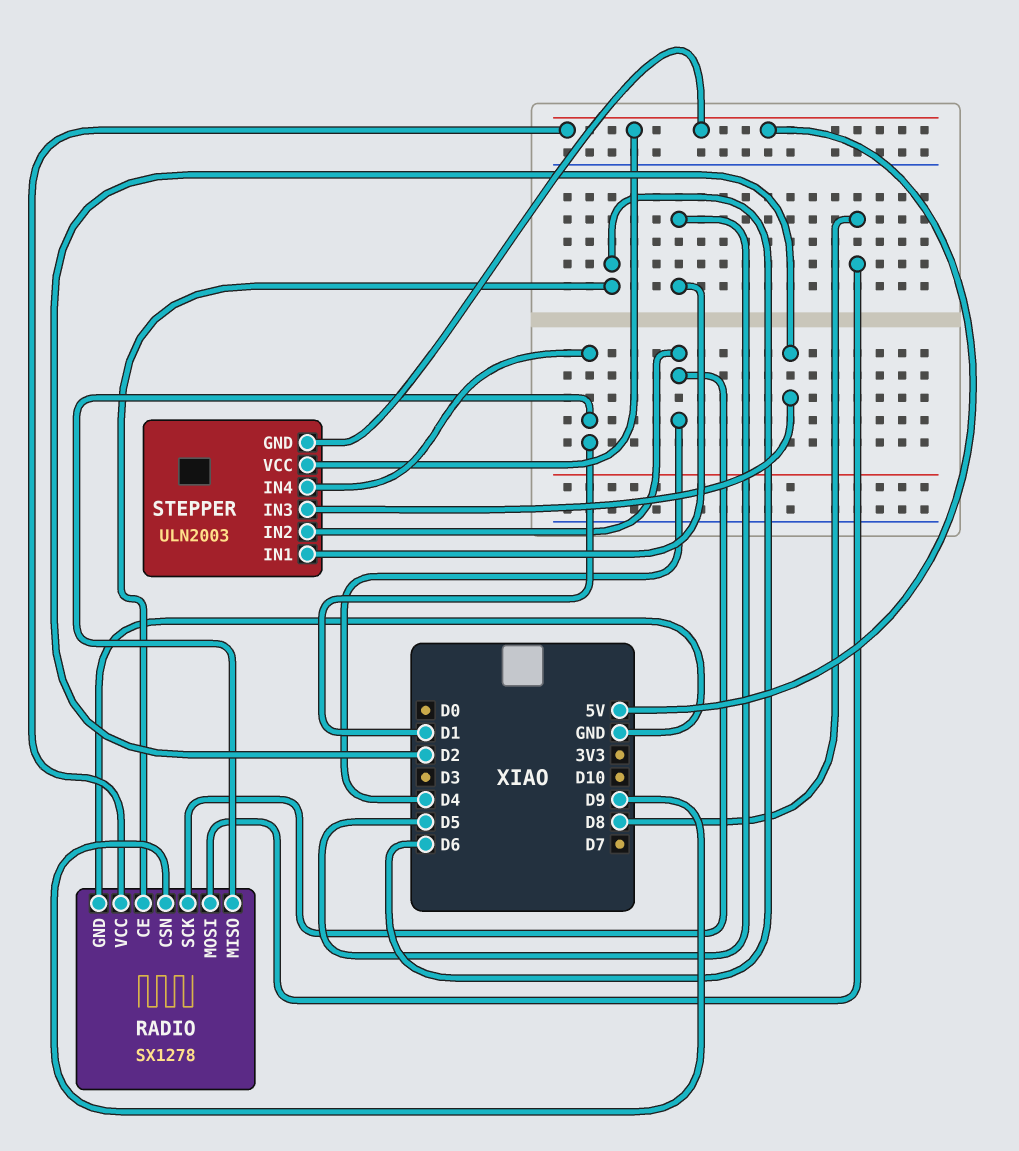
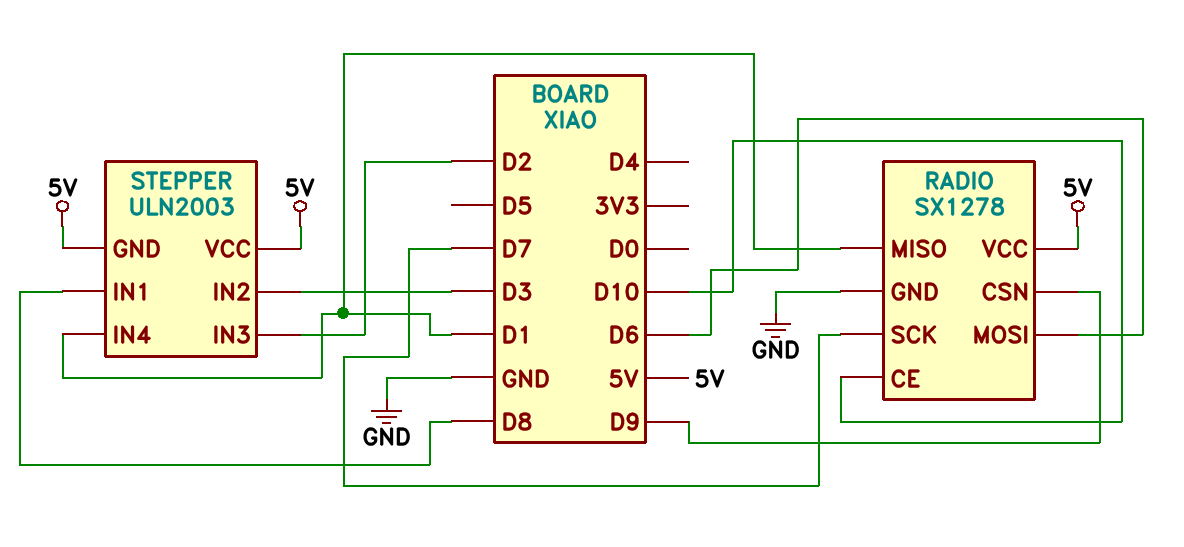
RADIO pin CE: D6 -> D10
RADIO pin MOSI: D8 -> D6
RADIO pin SCK: D4 -> D7
STEPPER pin IN1: D5 -> D8
STEPPER pin IN2: D4 -> D3

